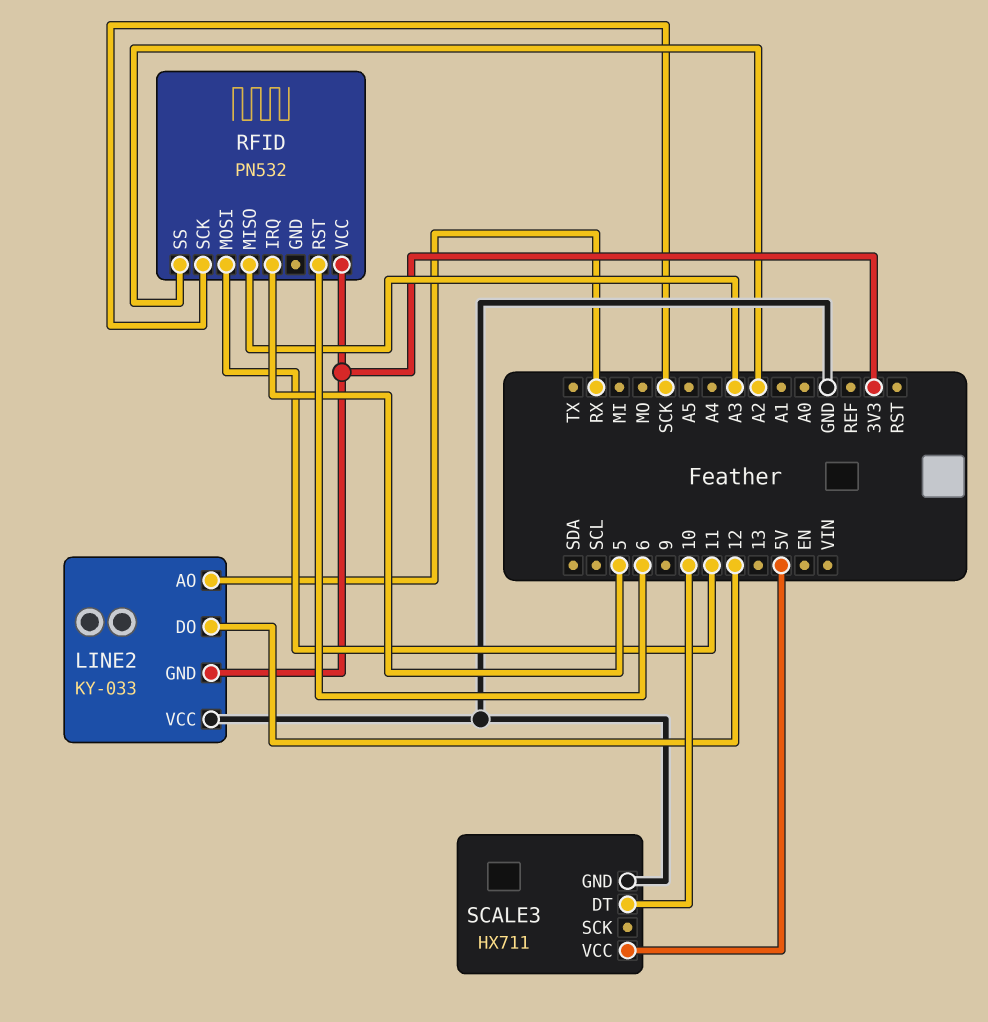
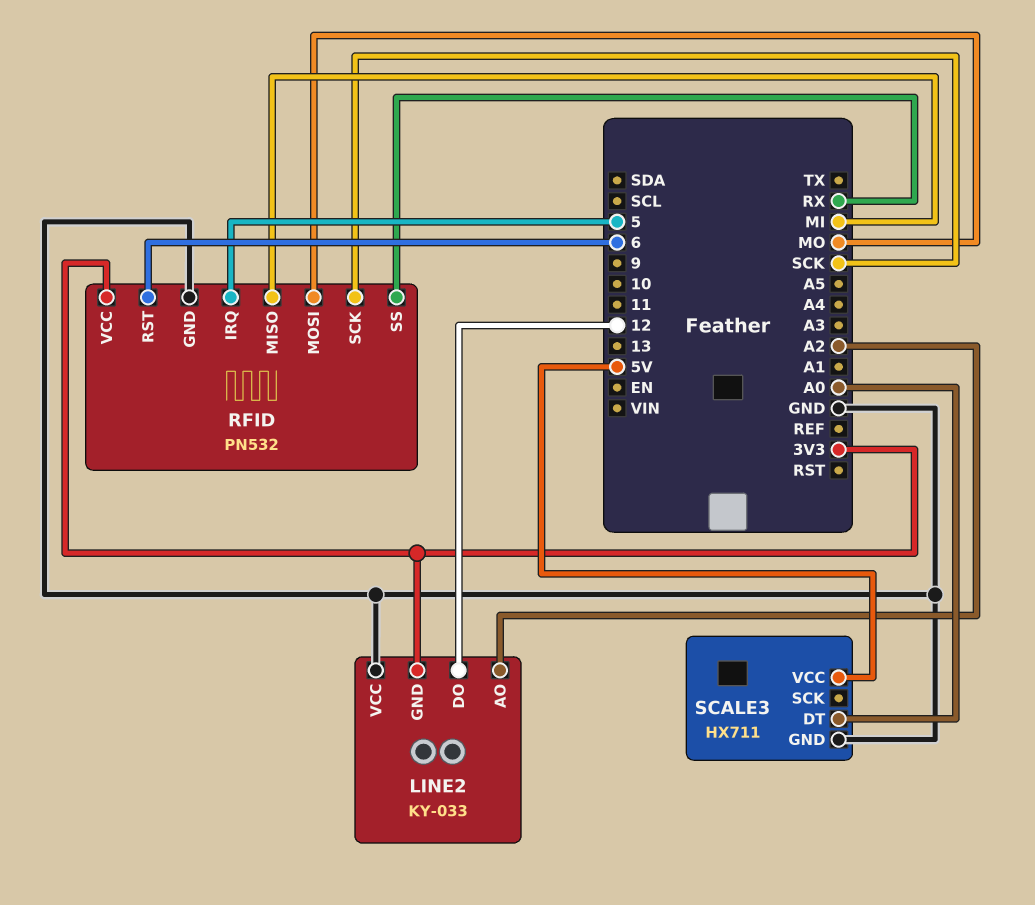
LINE2 pin AO: RX -> A2
RFID pin GND: none -> GND
RFID pin MISO: A3 -> MI
RFID pin MOSI: 11 -> MO
RFID pin SS: A2 -> RX
SCALE3 pin DT: 10 -> A0

